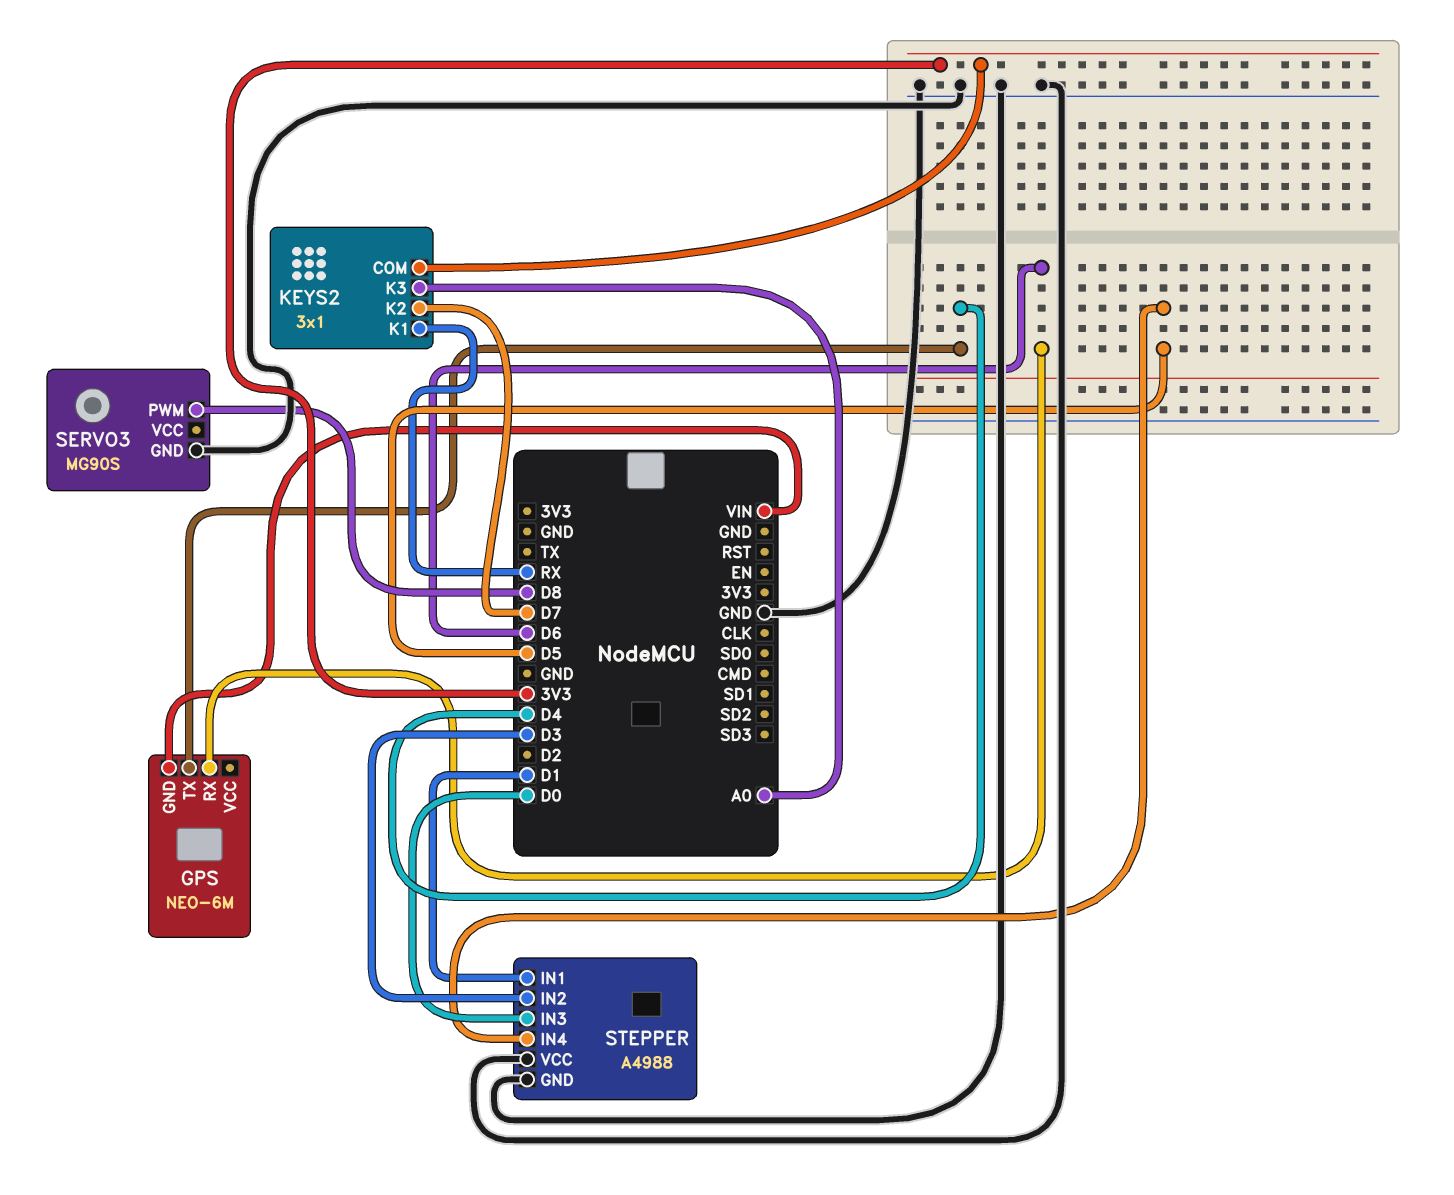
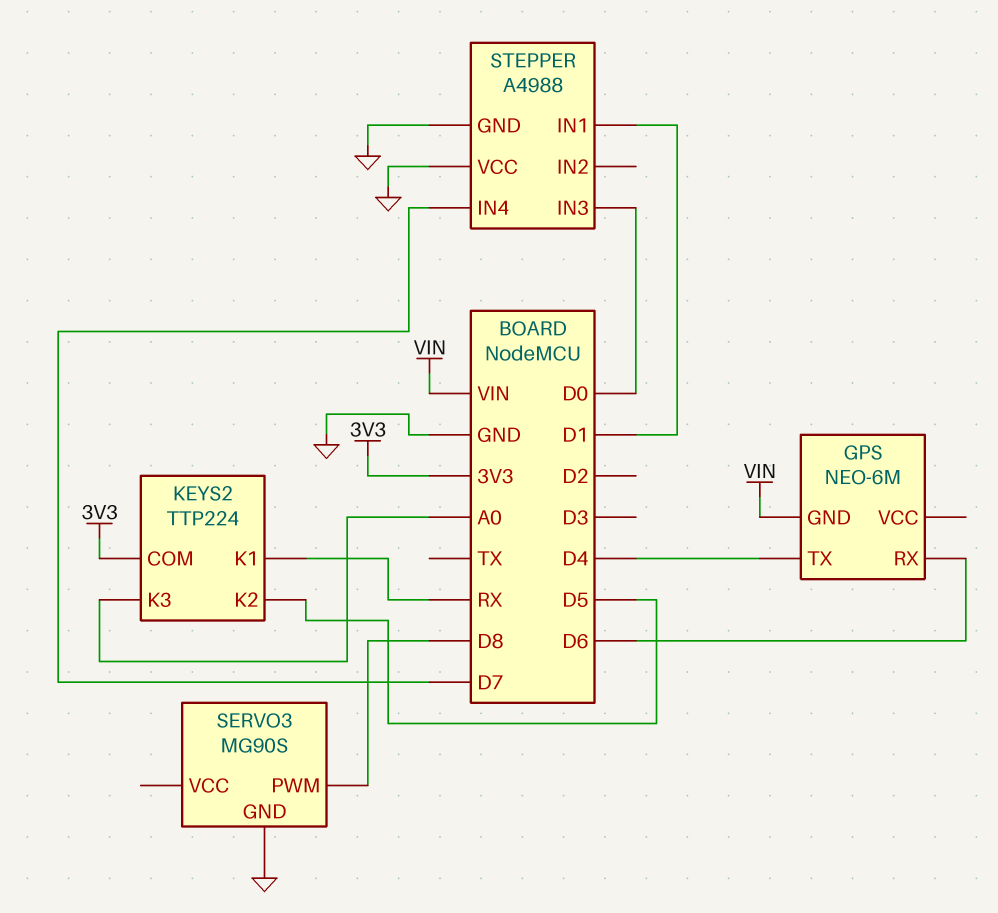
KEYS2: 3x1 -> TTP224
KEYS2 pin K2: D7 -> D5
STEPPER pin IN2: D3 -> none
STEPPER pin IN4: D5 -> D7

